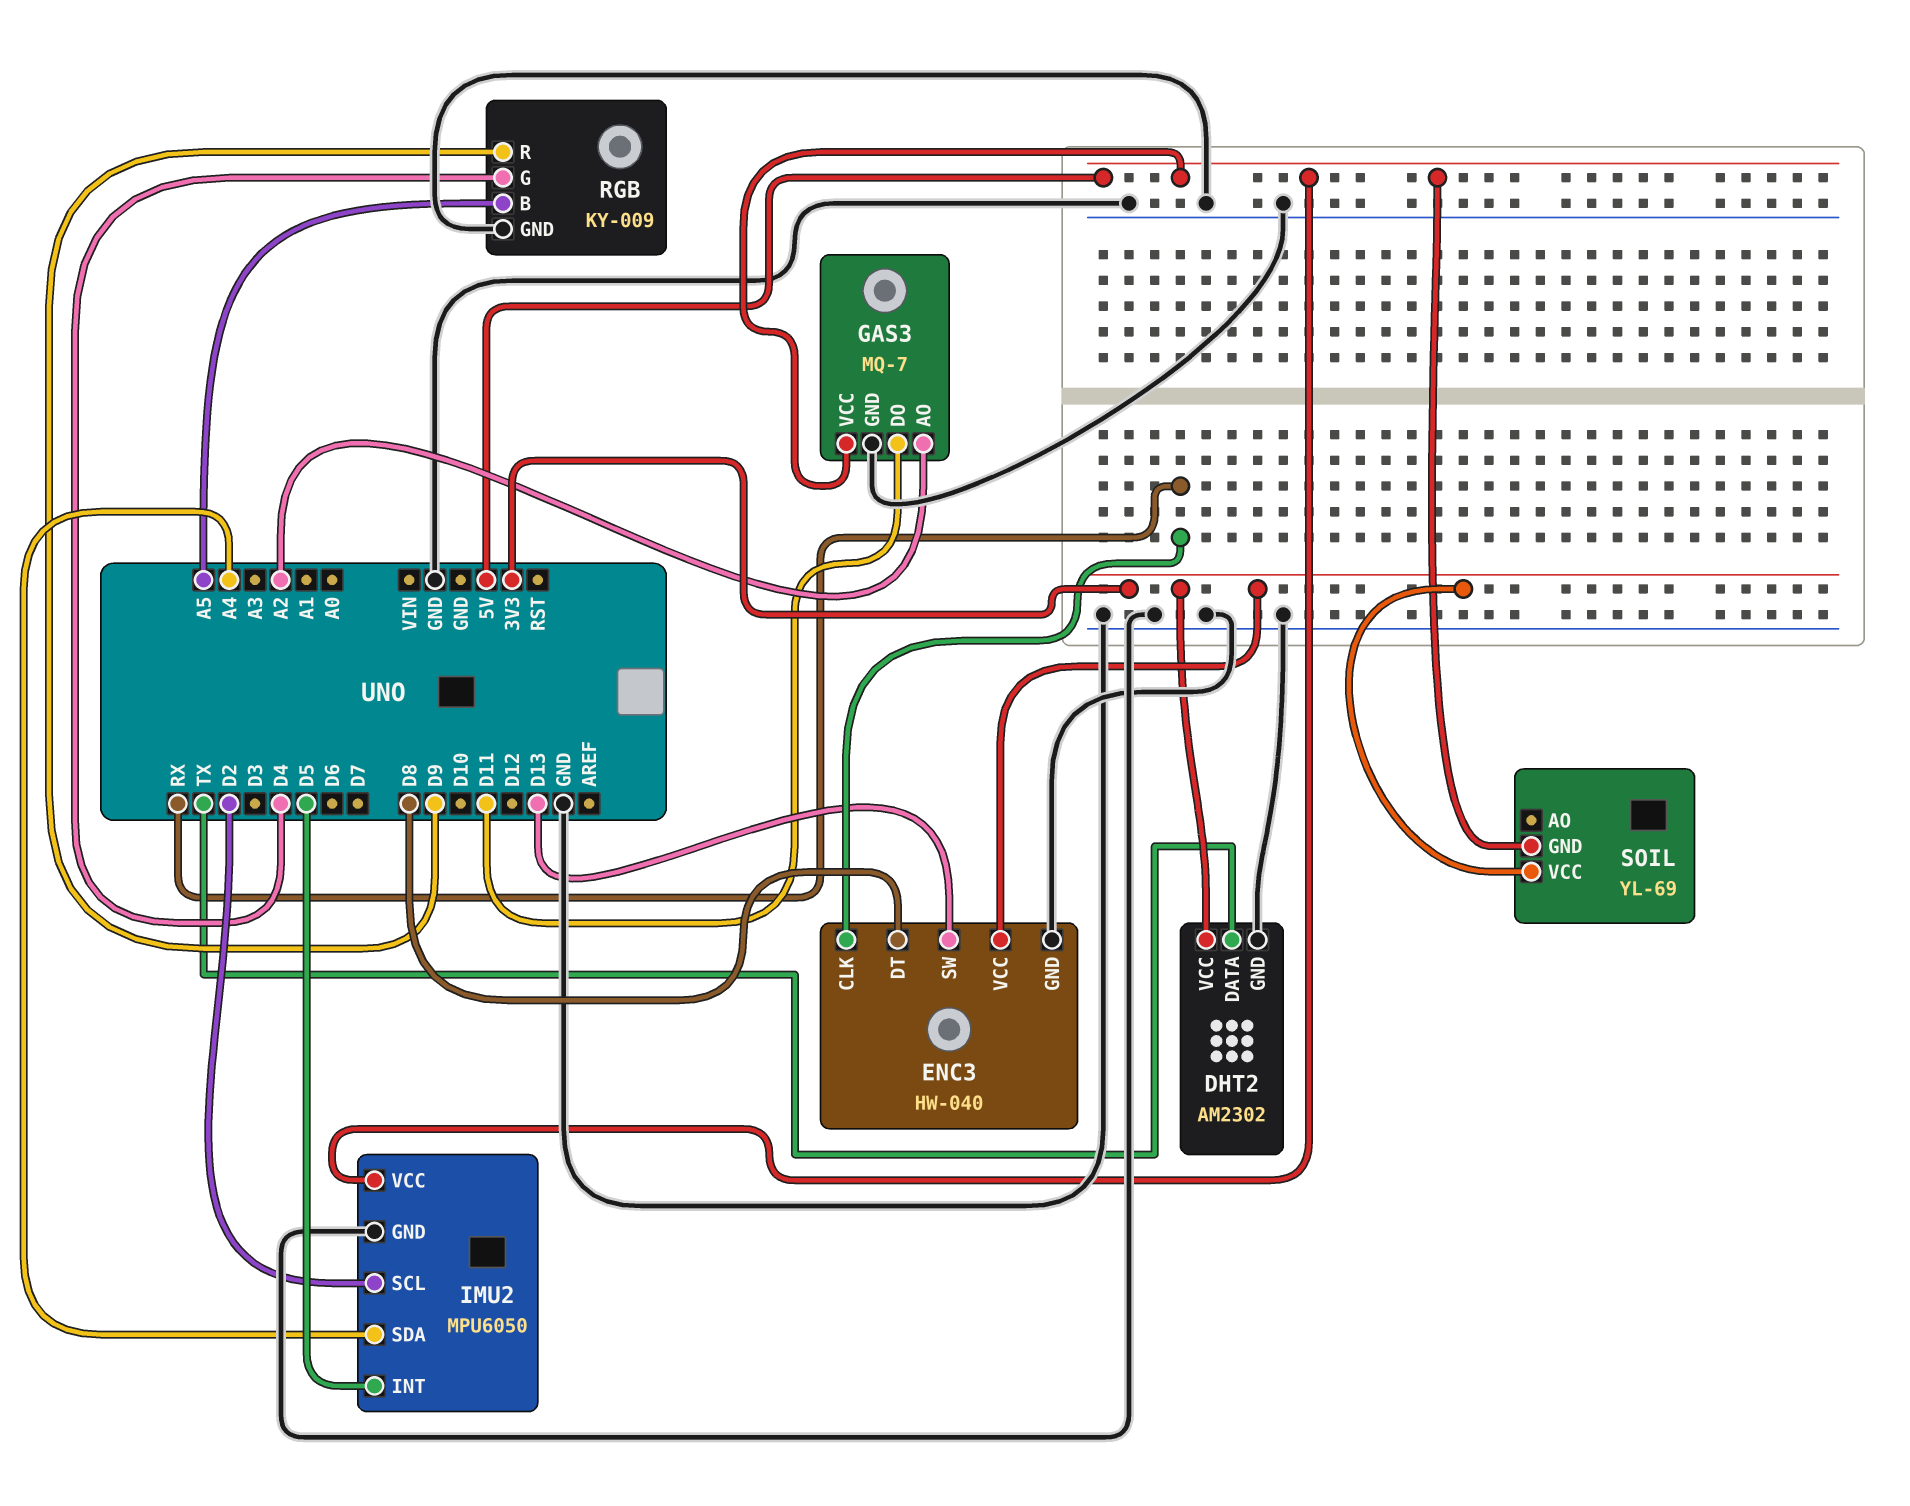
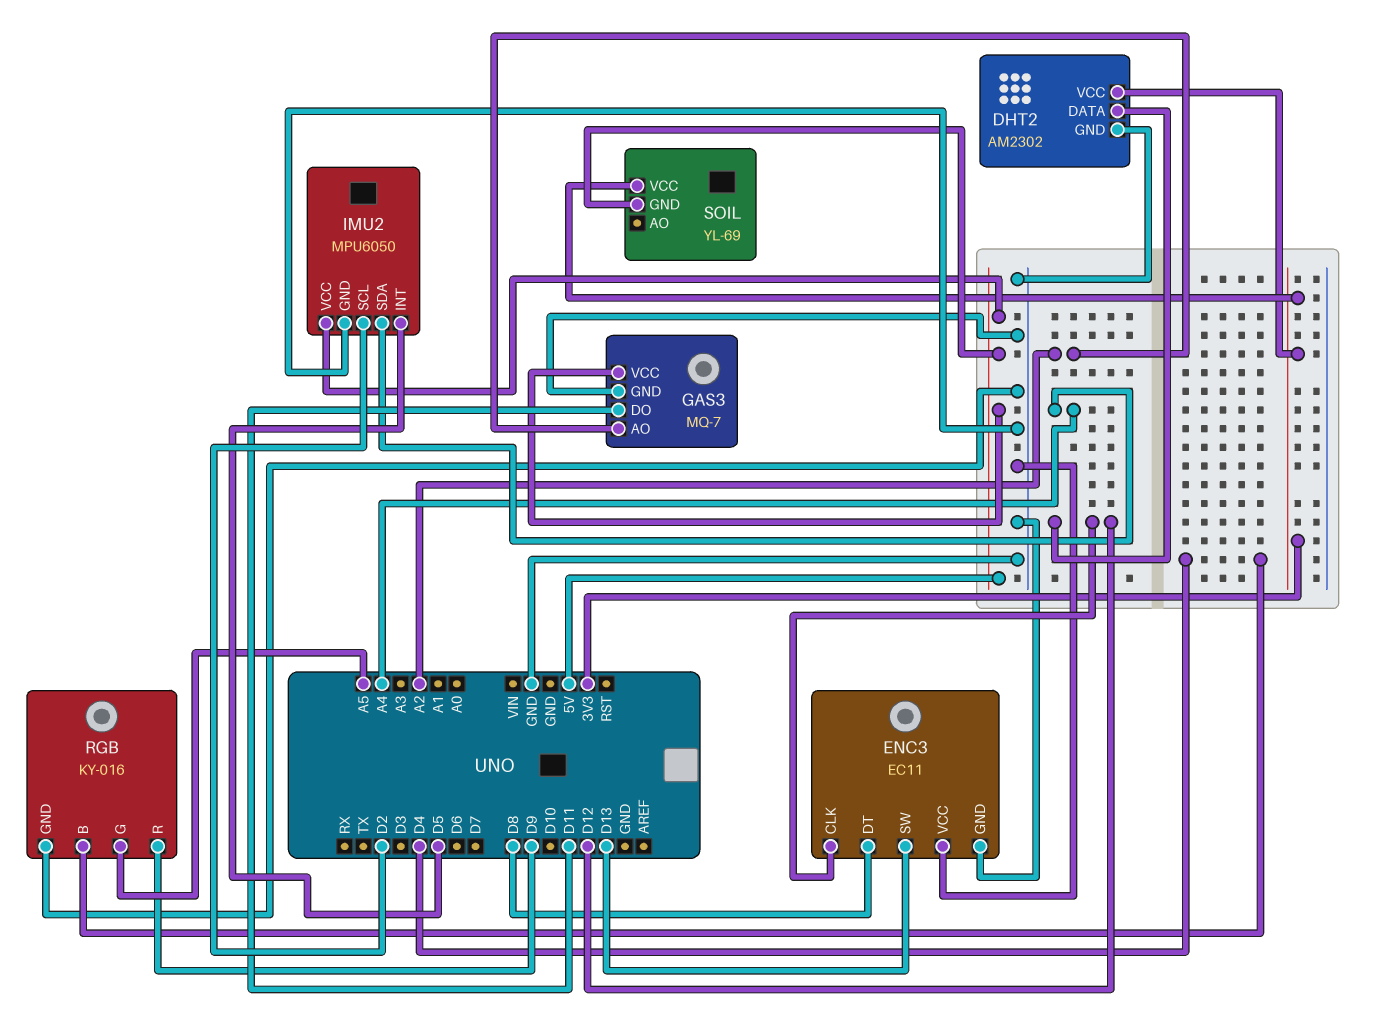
DHT2 pin DATA: TX -> D12
ENC3: HW-040 -> EC11
ENC3 pin CLK: RX -> D12
ENC3 pin VCC: 3V3 -> GND
RGB: KY-009 -> KY-016
RGB pin B: A5 -> D4
RGB pin G: D4 -> A5

